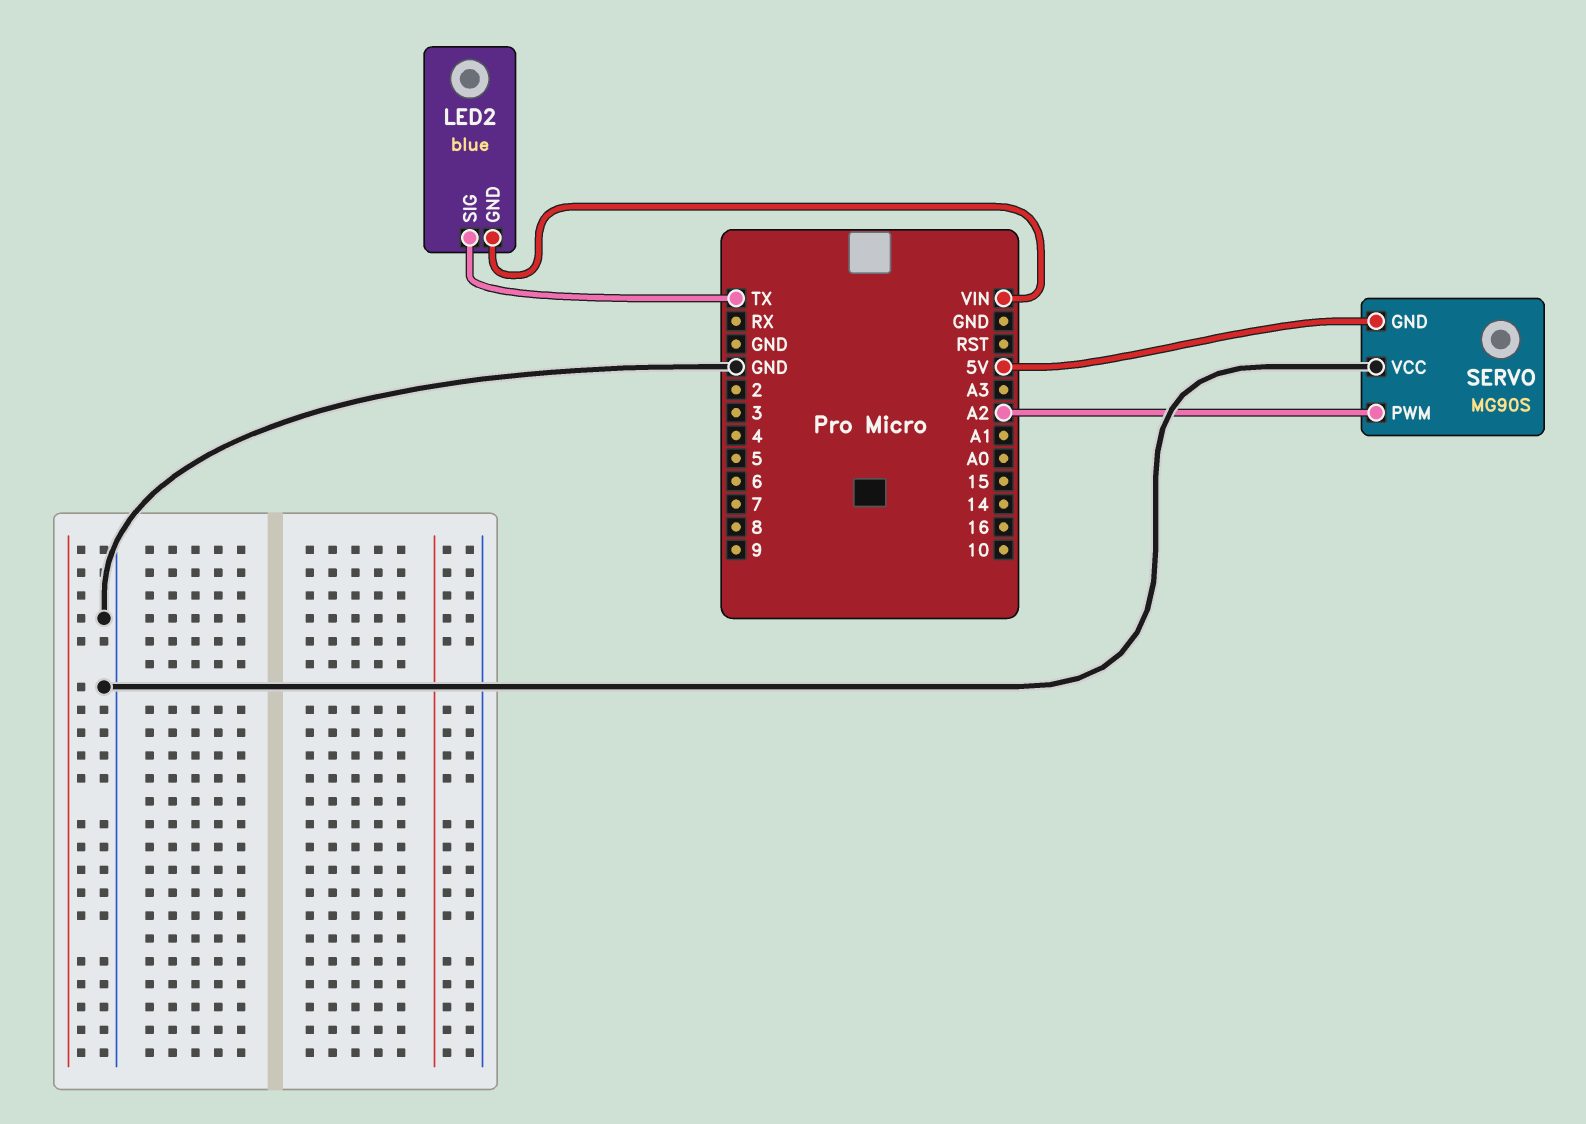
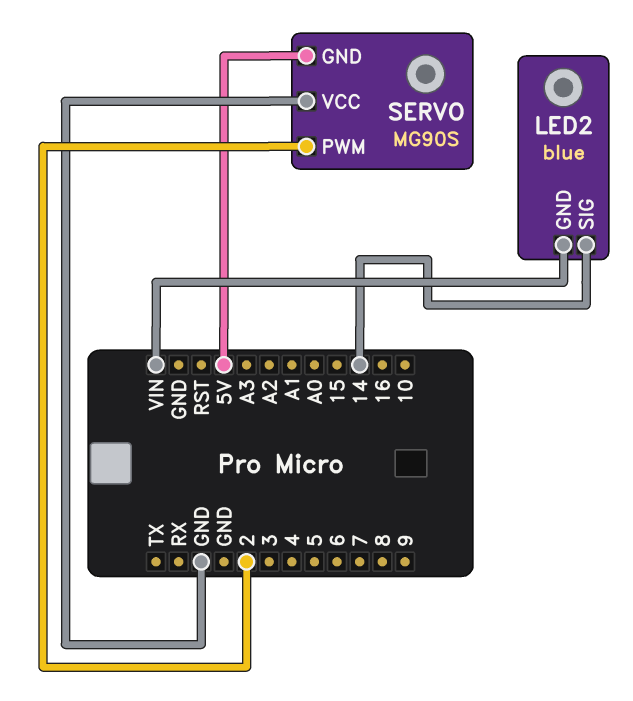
LED2 pin SIG: TX -> 14
SERVO pin PWM: A2 -> 2

